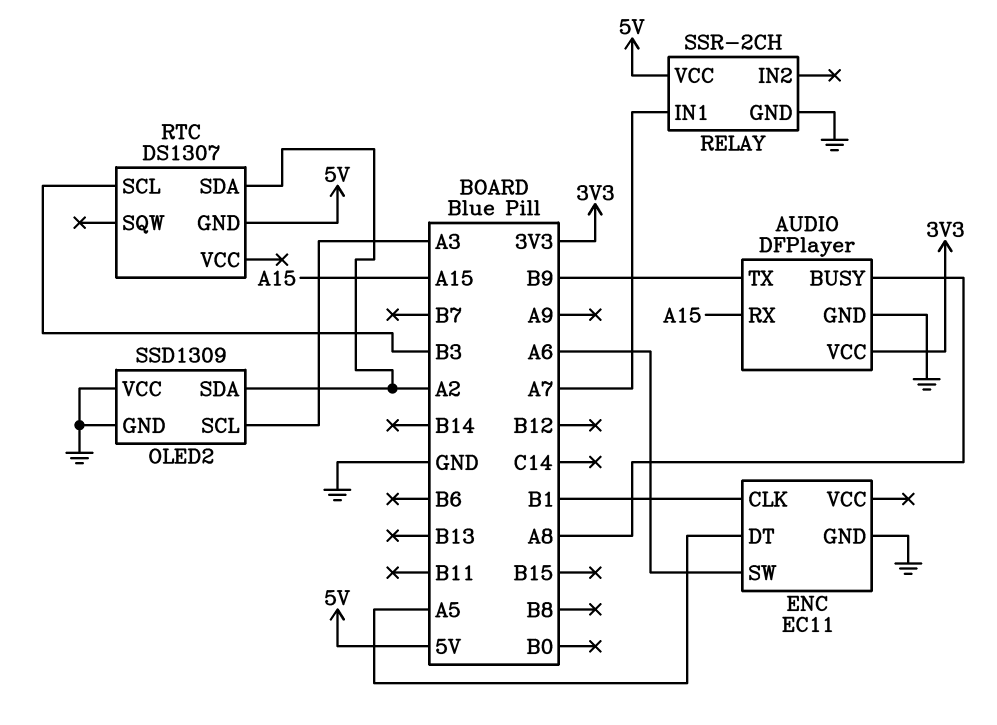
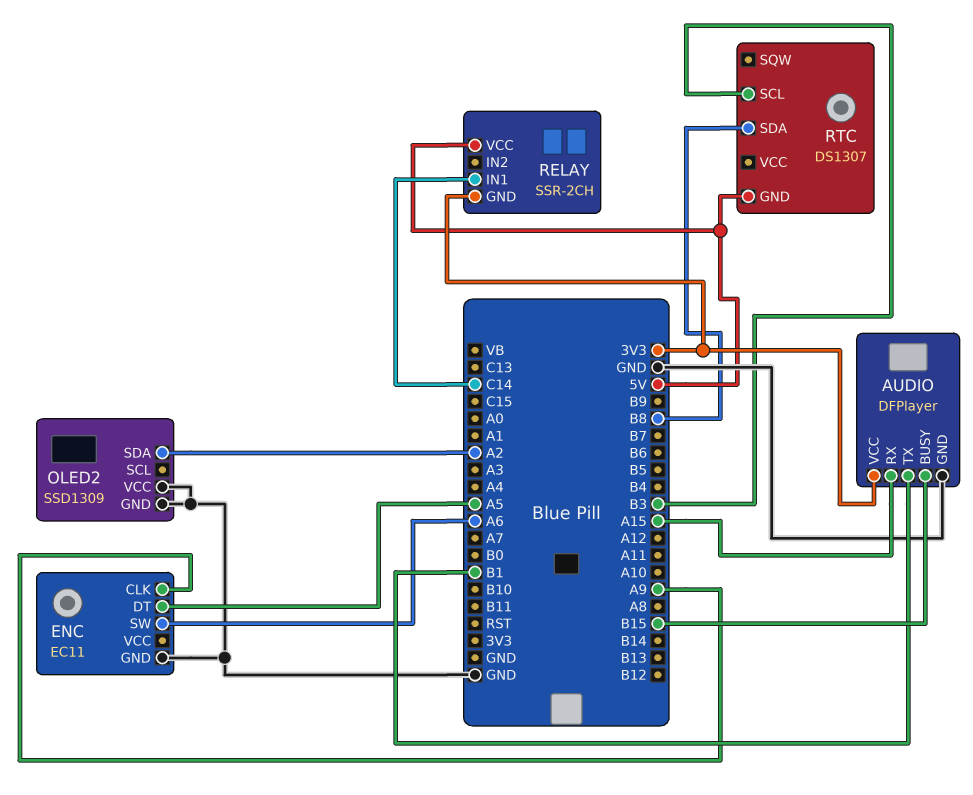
AUDIO pin BUSY: A8 -> B15
AUDIO pin TX: B9 -> B1
ENC pin CLK: B1 -> A9
OLED2 pin SCL: A3 -> none
RELAY pin GND: GND -> 3V3
RELAY pin IN1: A7 -> C14
RTC pin SDA: A2 -> B8

